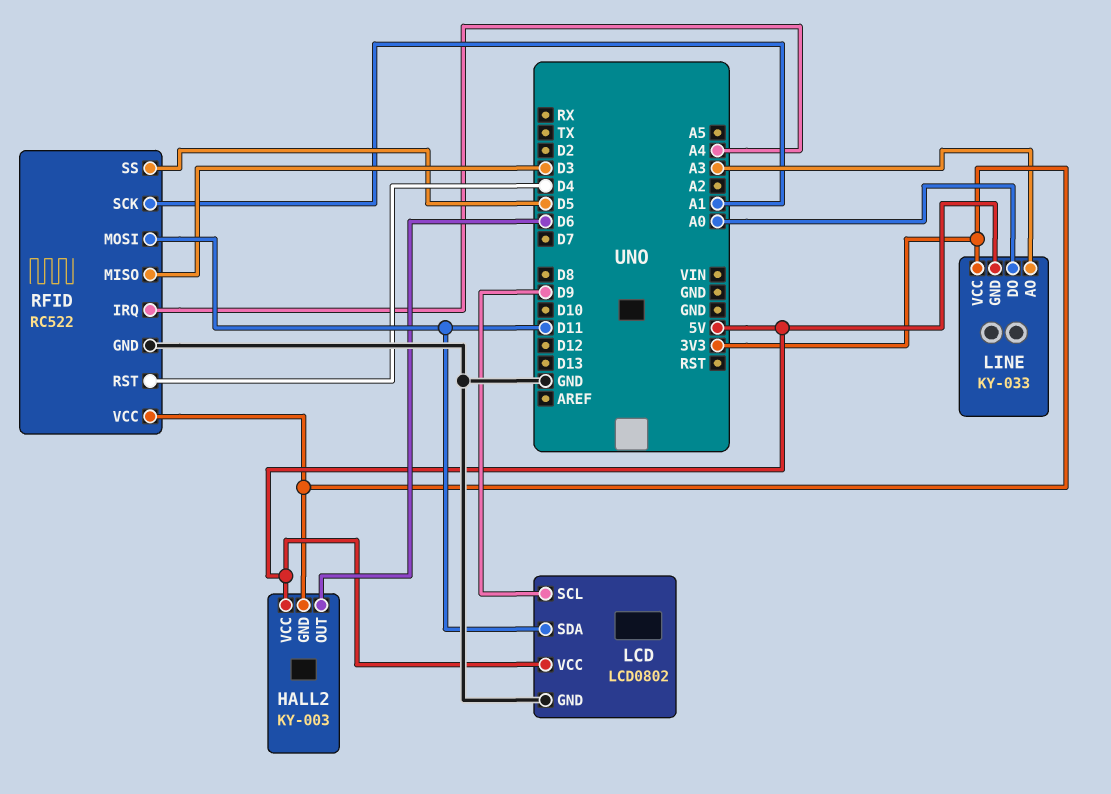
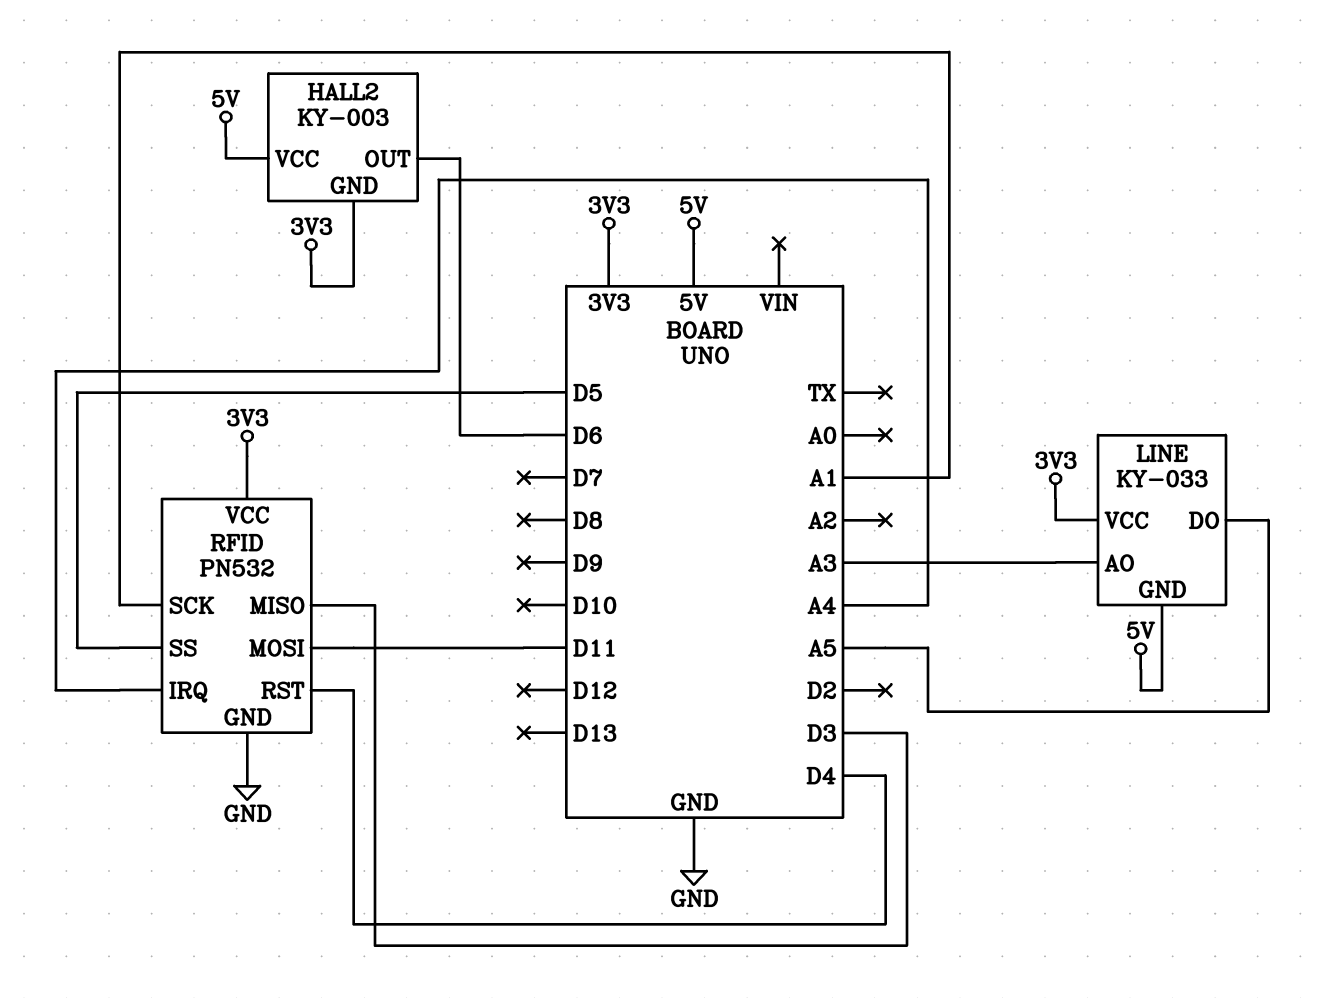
LCD: LCD0802 -> none
LCD pin GND: GND -> none
LCD pin SCL: D9 -> none
LCD pin SDA: D11 -> none
LCD pin VCC: 5V -> none
LINE pin DO: A0 -> A5
RFID: RC522 -> PN532

